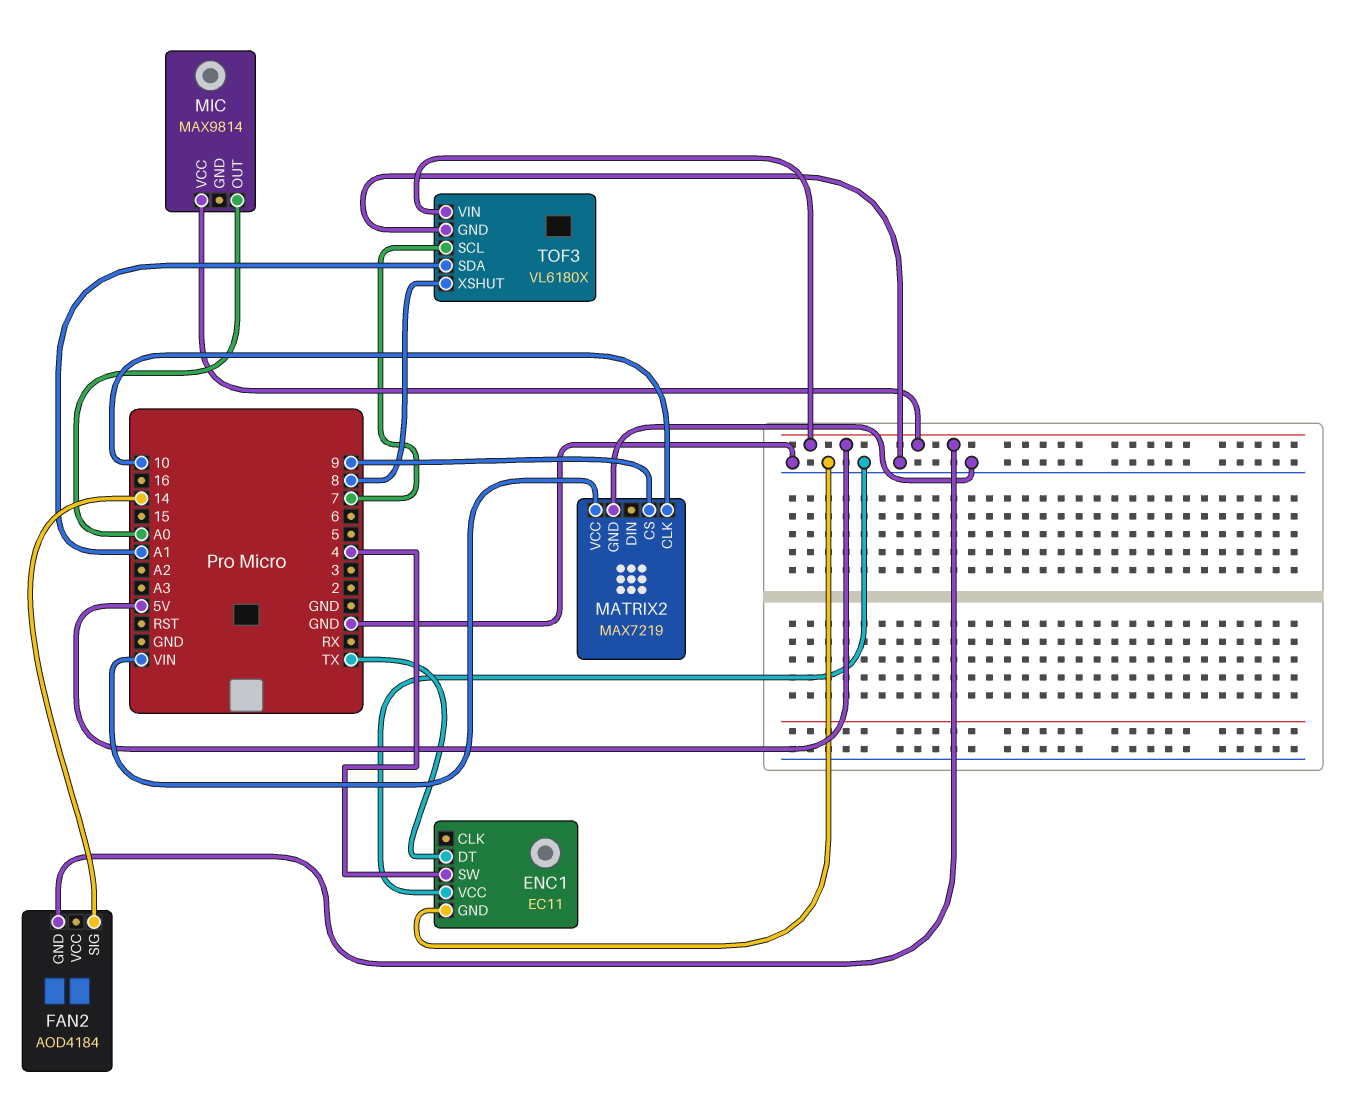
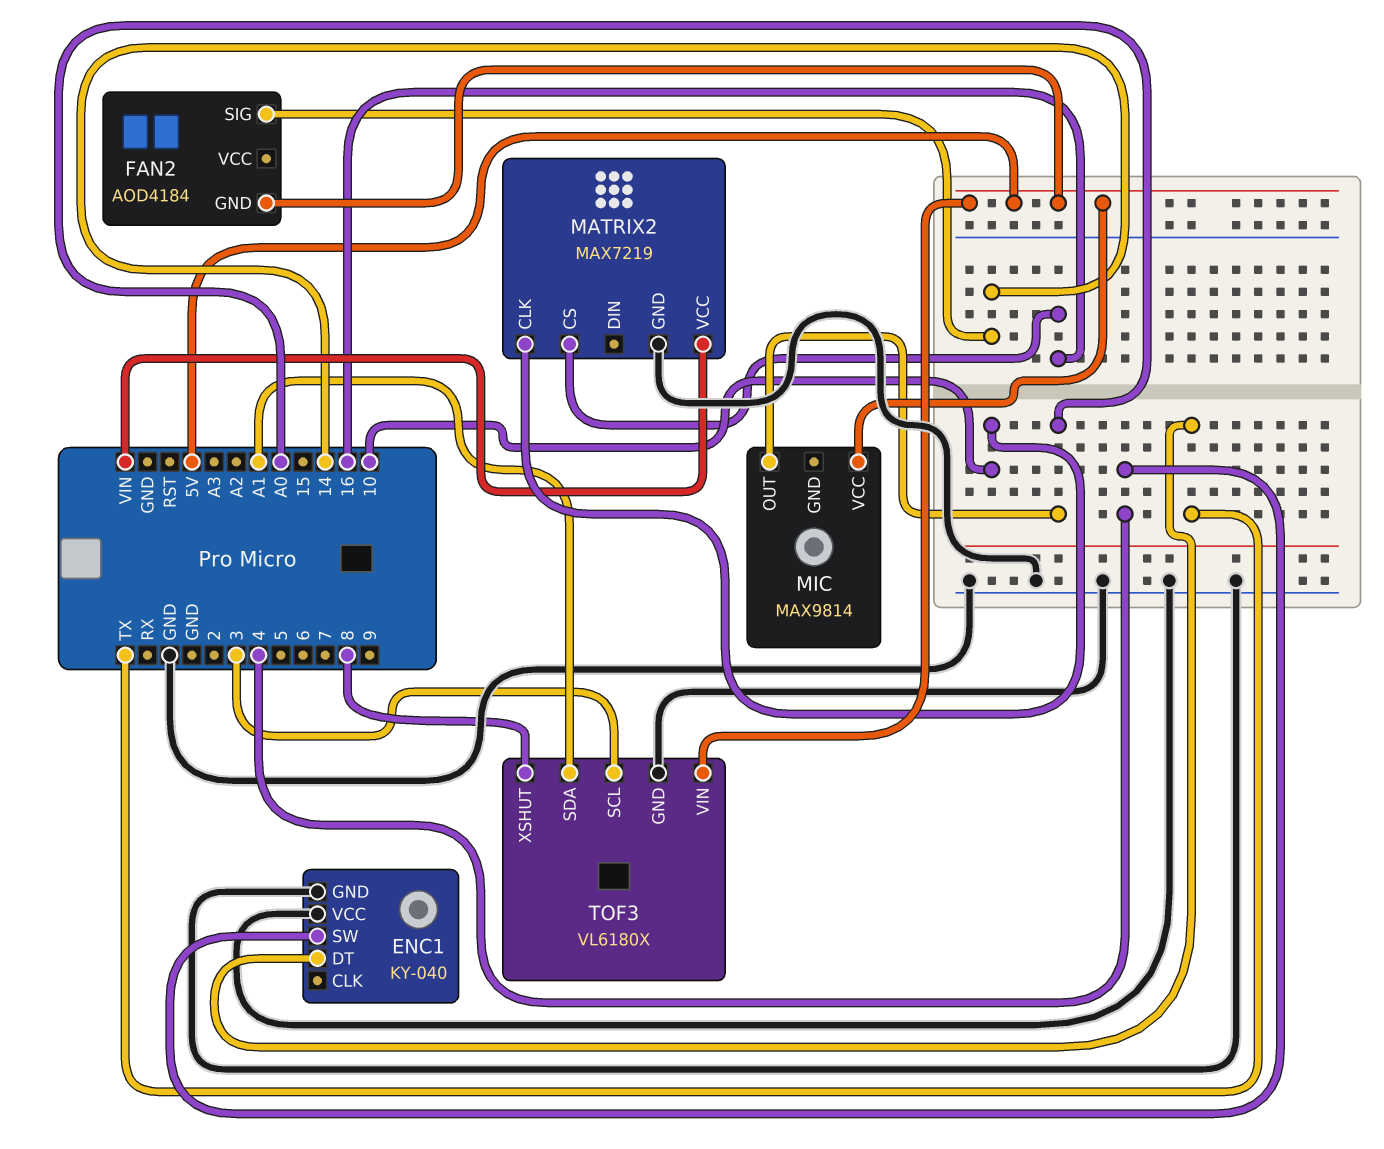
ENC1: EC11 -> KY-040
MATRIX2 pin CS: 9 -> 16
TOF3 pin SCL: 7 -> 3

